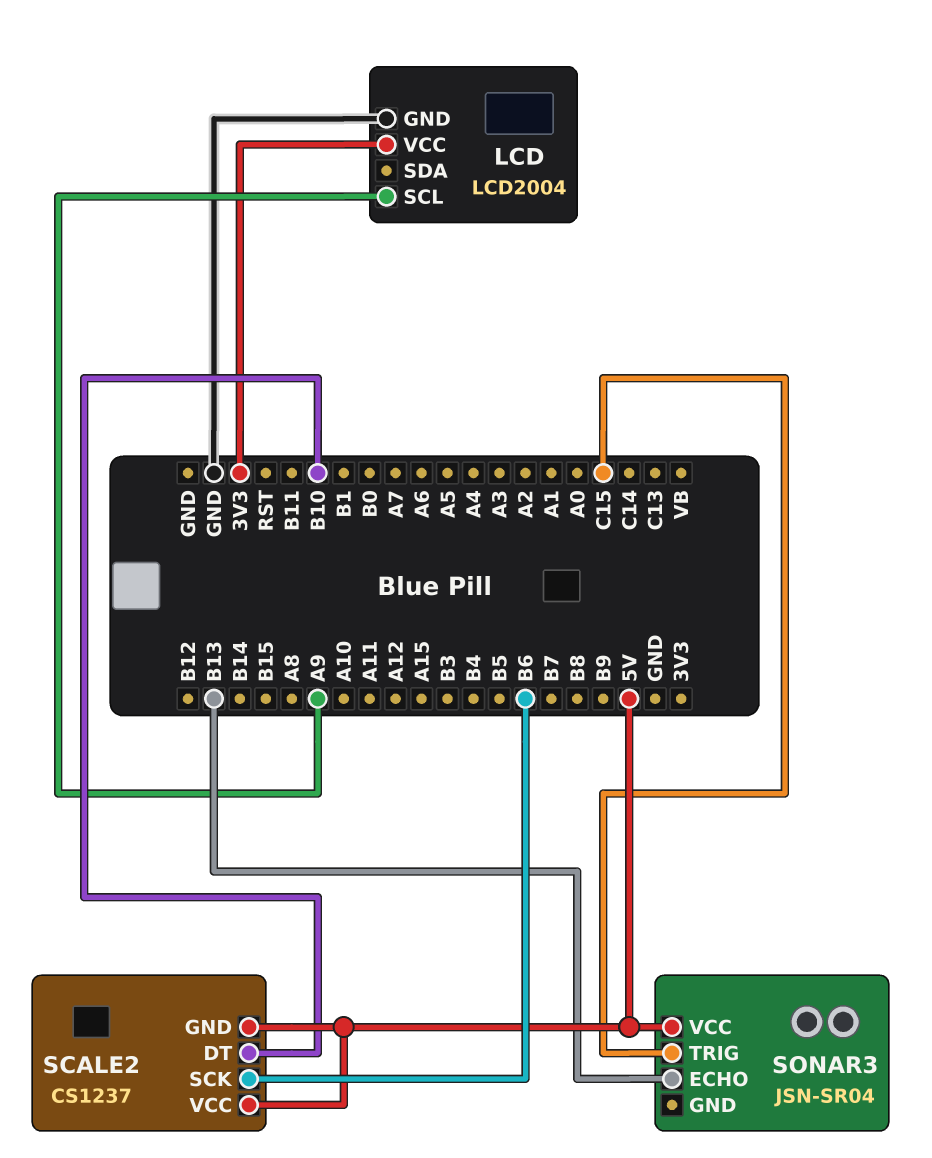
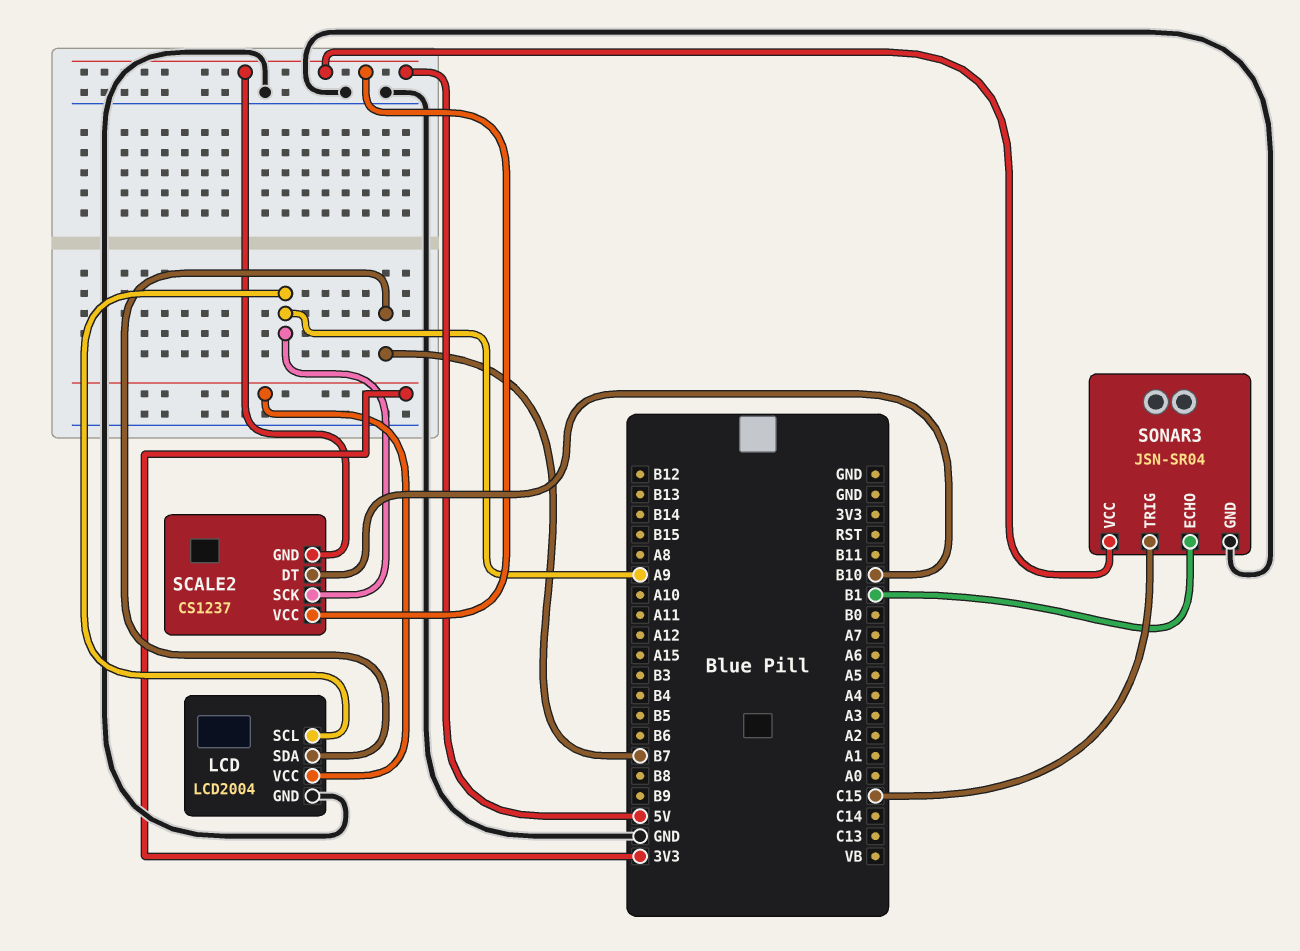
LCD pin SDA: none -> B7
SCALE2 pin SCK: B6 -> A9
SONAR3 pin ECHO: B13 -> B1
SONAR3 pin GND: none -> GND

